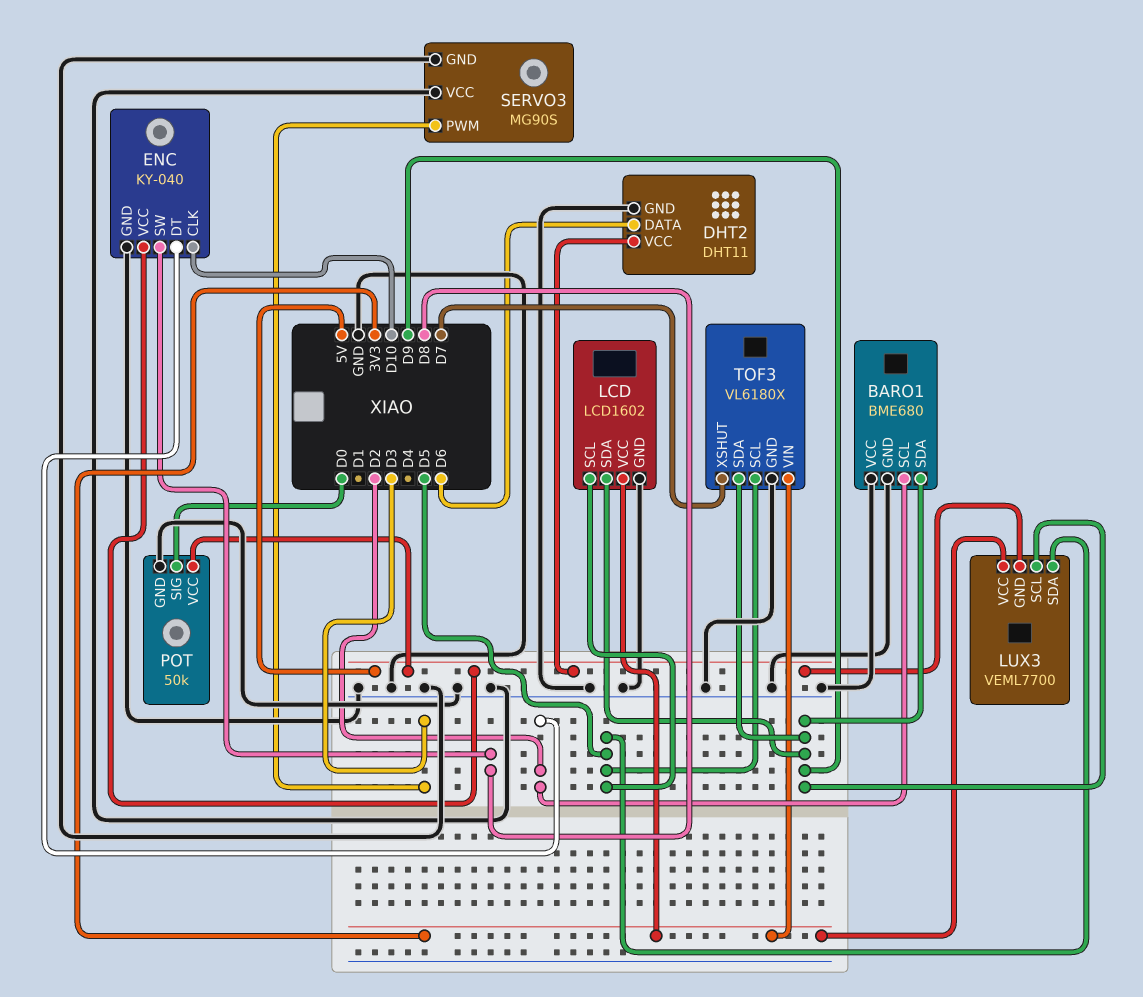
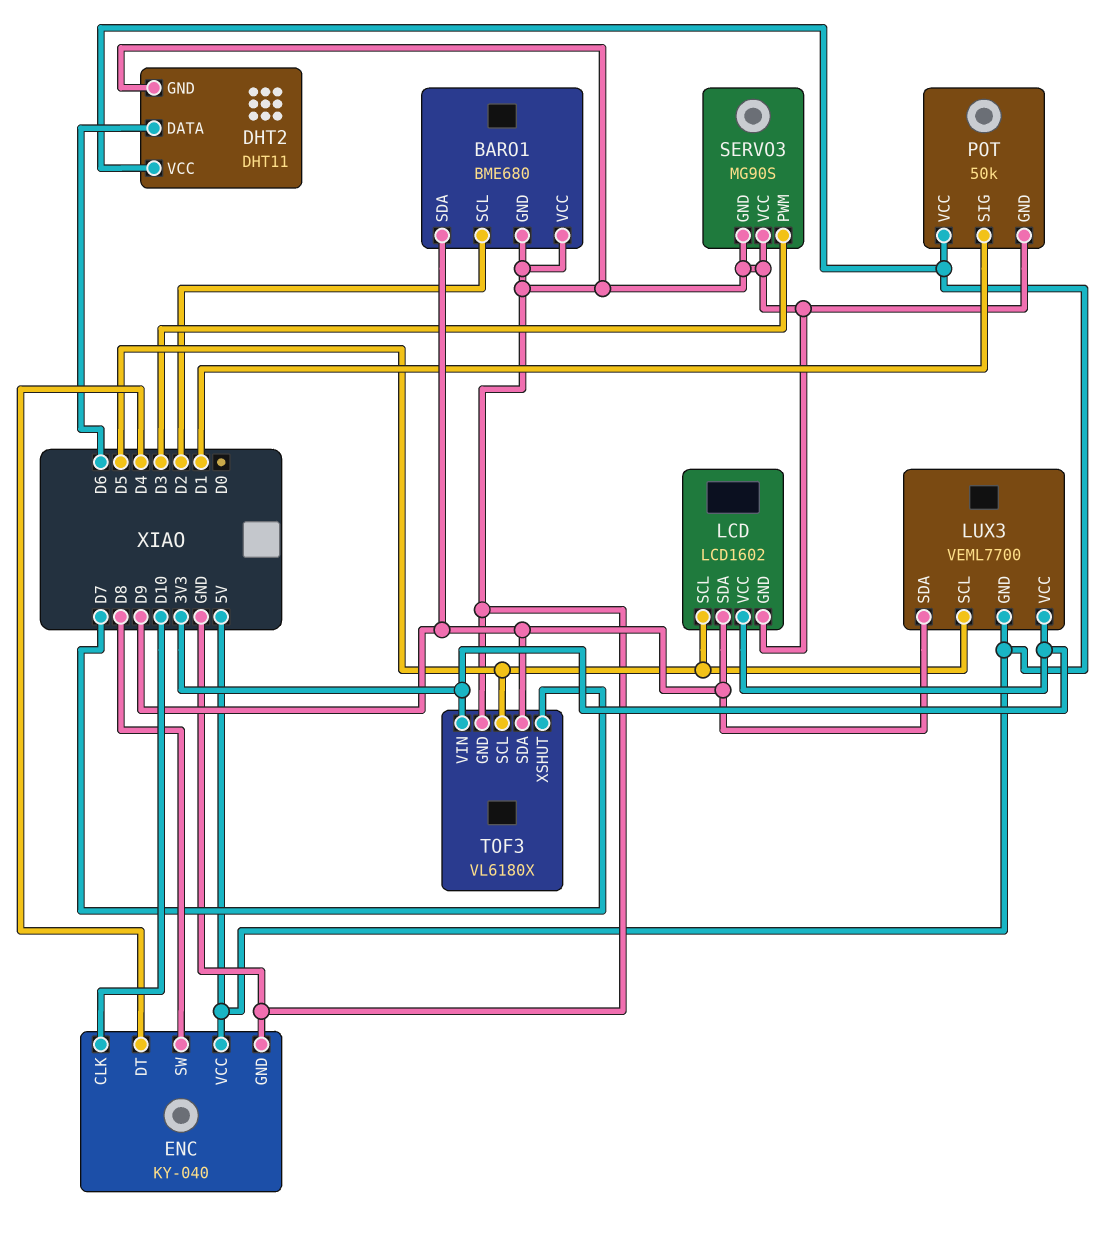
ENC pin DT: D2 -> D4
LUX3 pin SCL: D9 -> D5
LUX3 pin SDA: D5 -> D9
POT pin SIG: D0 -> D1

